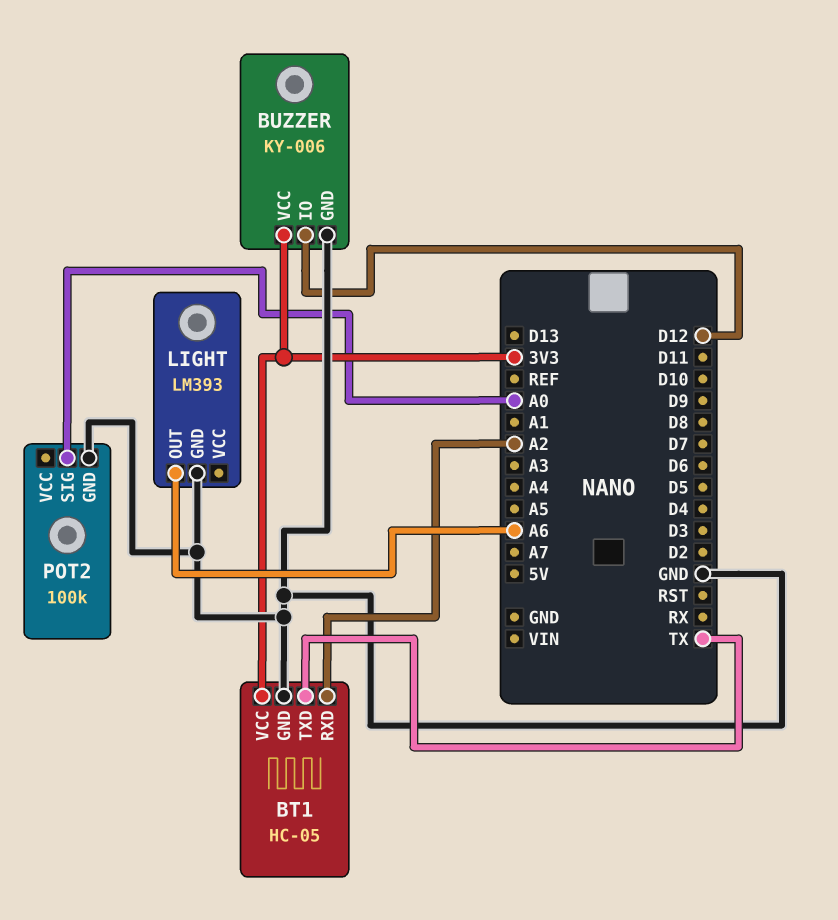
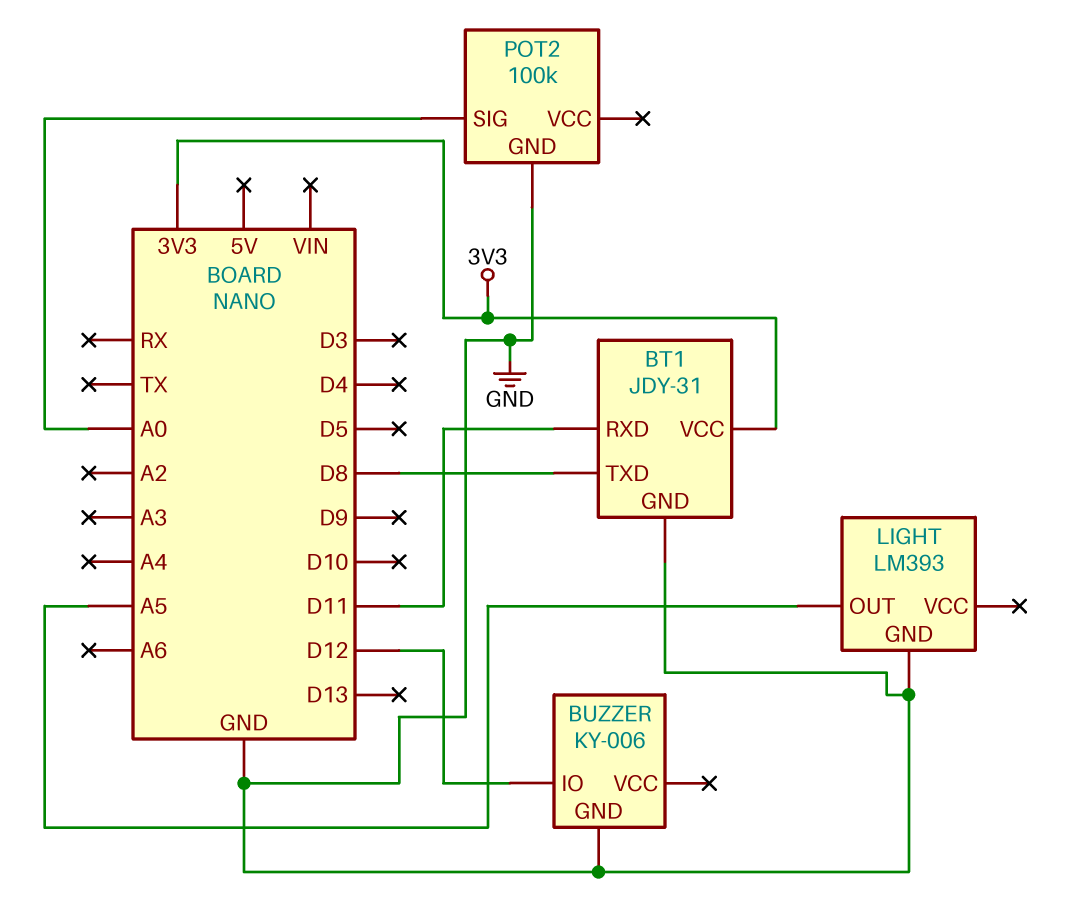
BT1: HC-05 -> JDY-31
BT1 pin RXD: A2 -> D11
BT1 pin TXD: TX -> D8
BUZZER pin VCC: 3V3 -> none
LIGHT pin OUT: A6 -> A5

